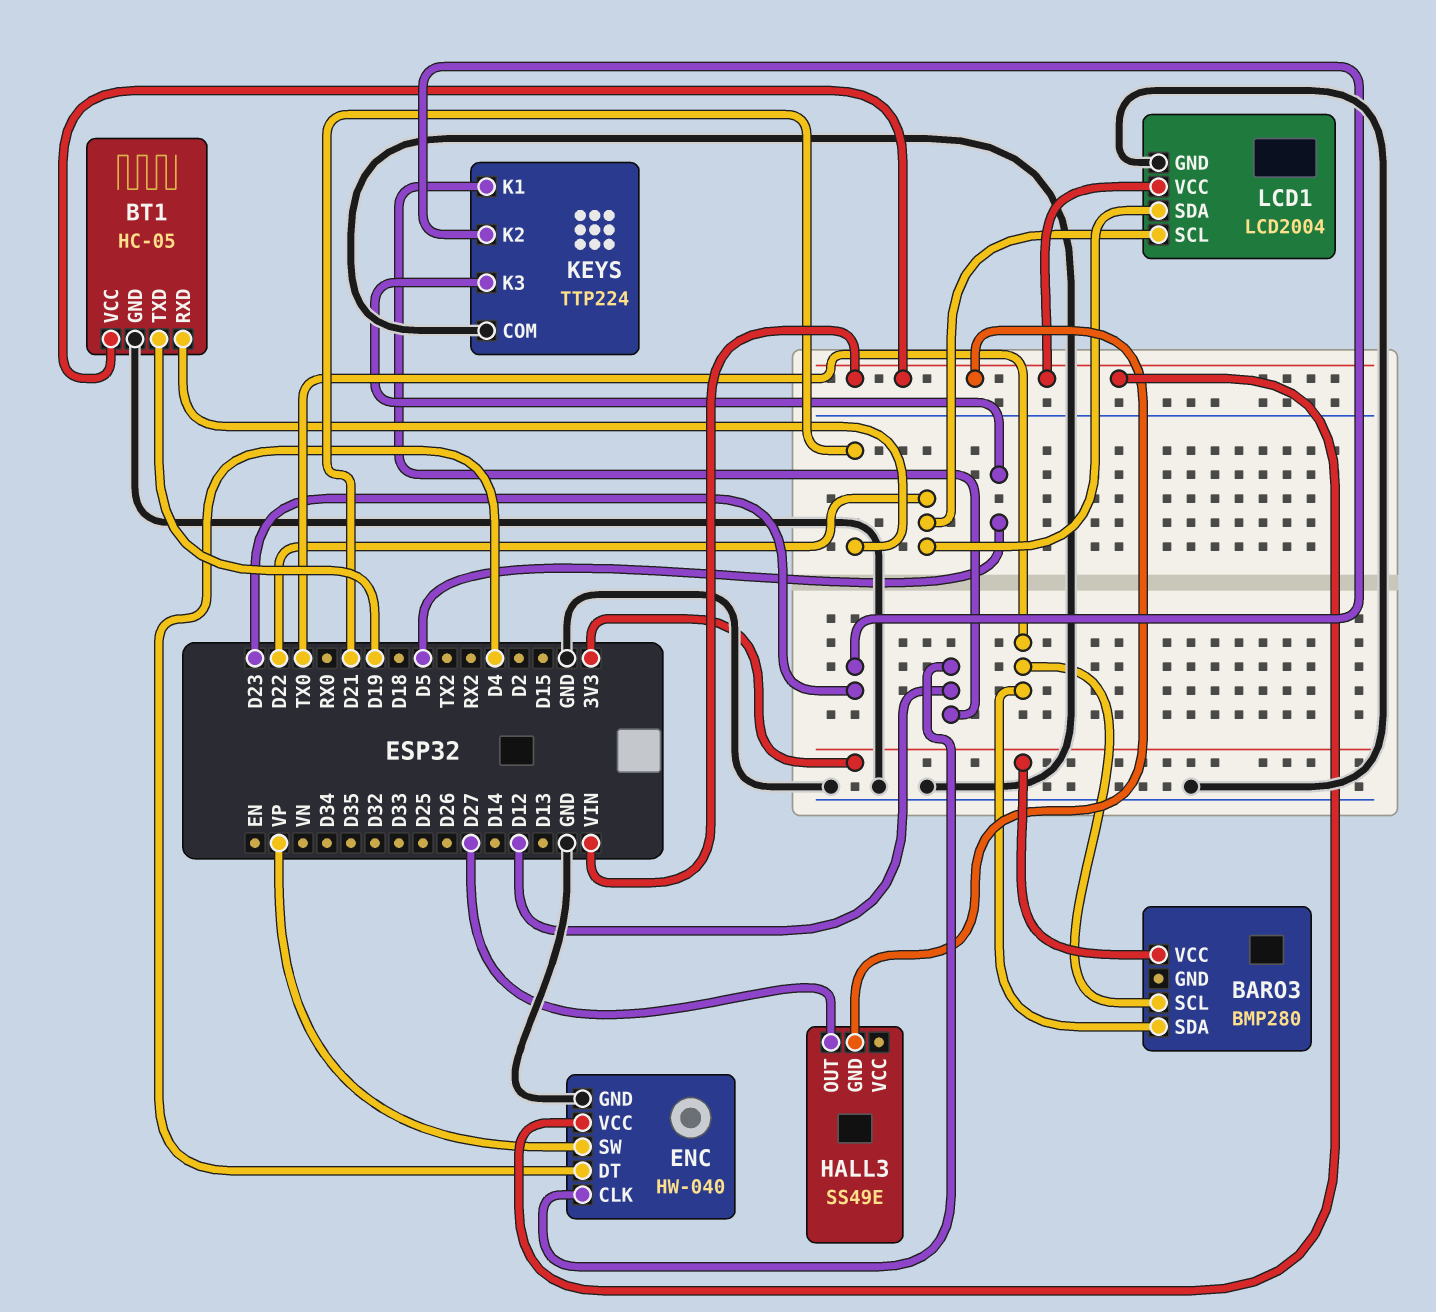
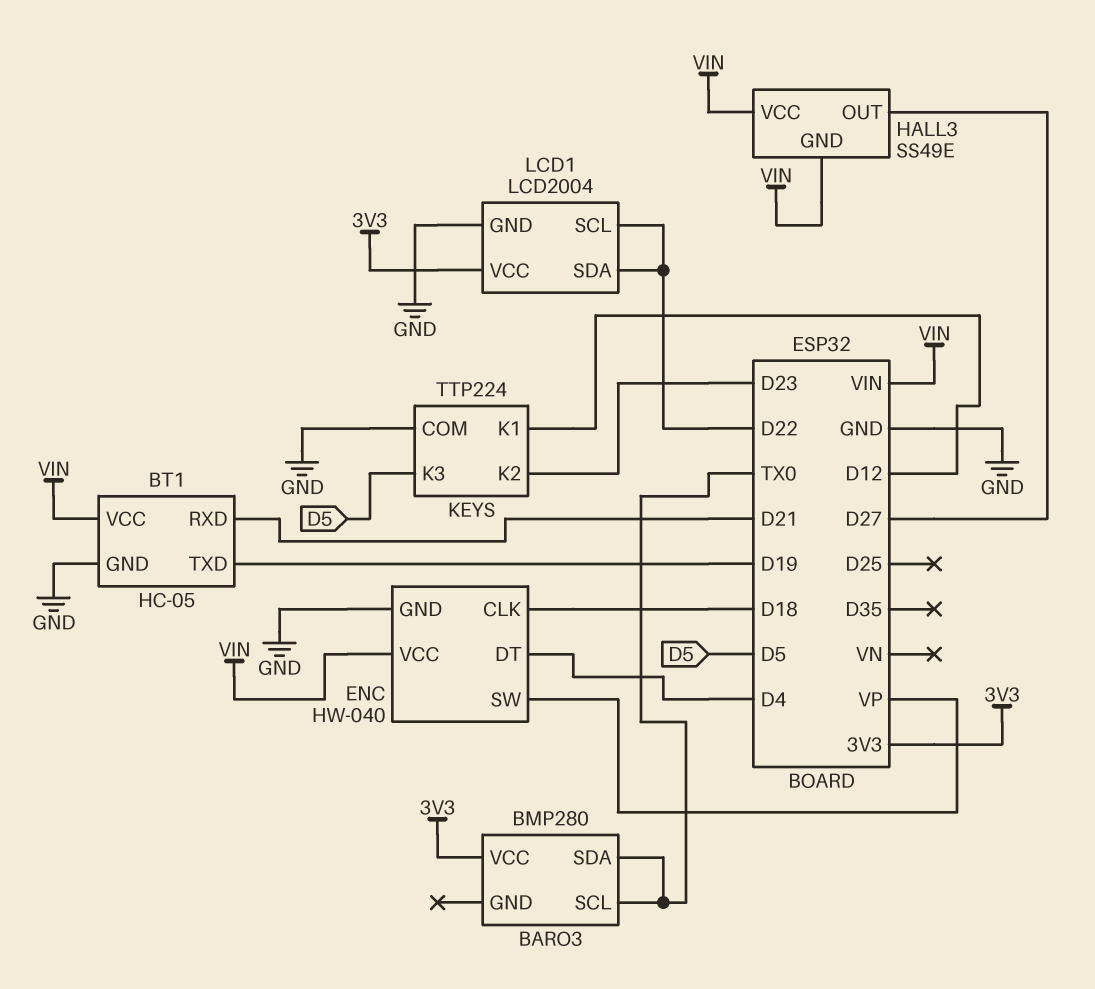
ENC pin CLK: D12 -> D18
HALL3 pin VCC: none -> VIN
LCD1 pin VCC: VIN -> 3V3

